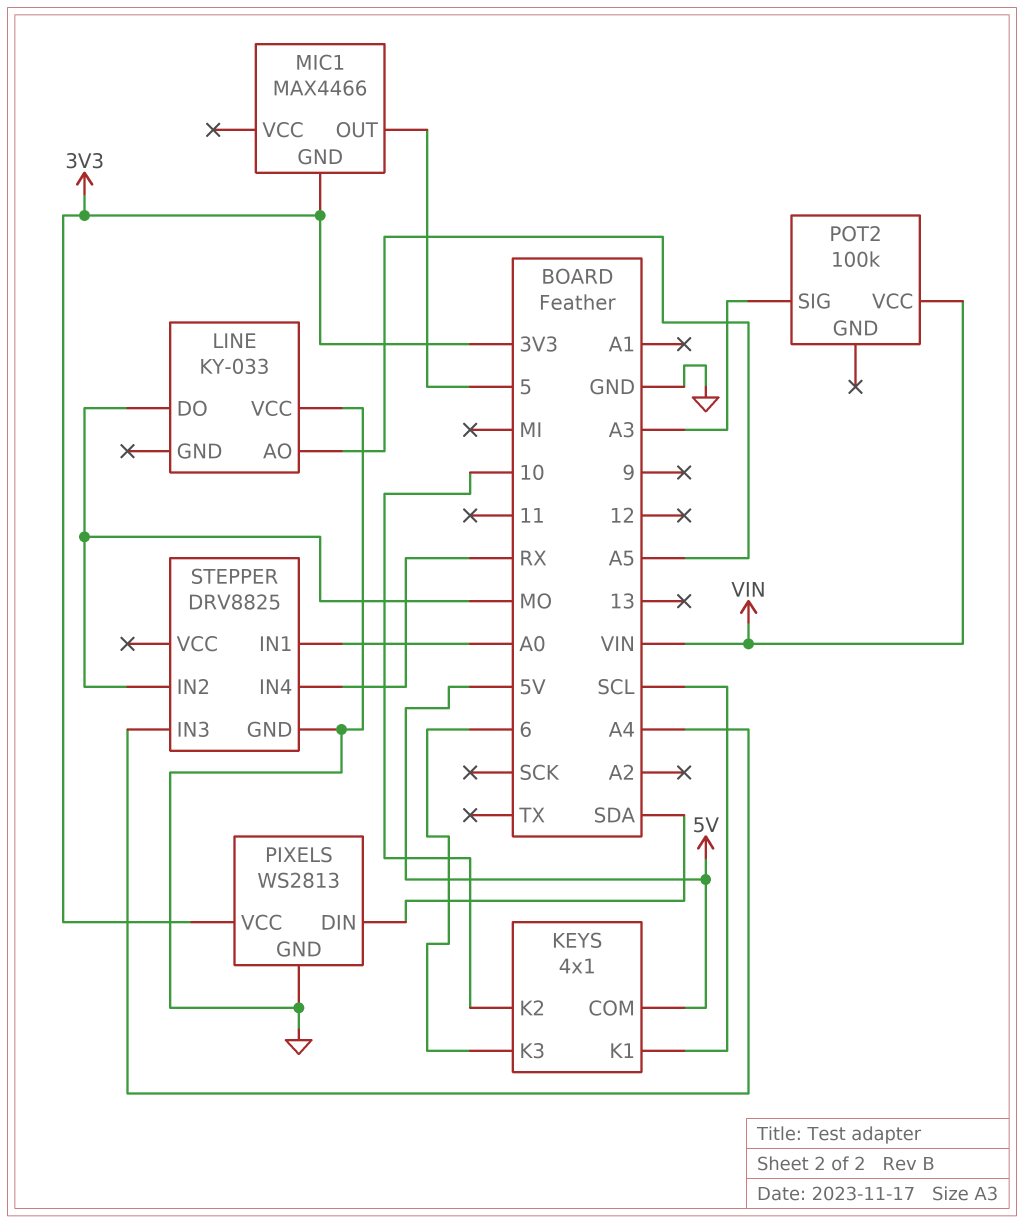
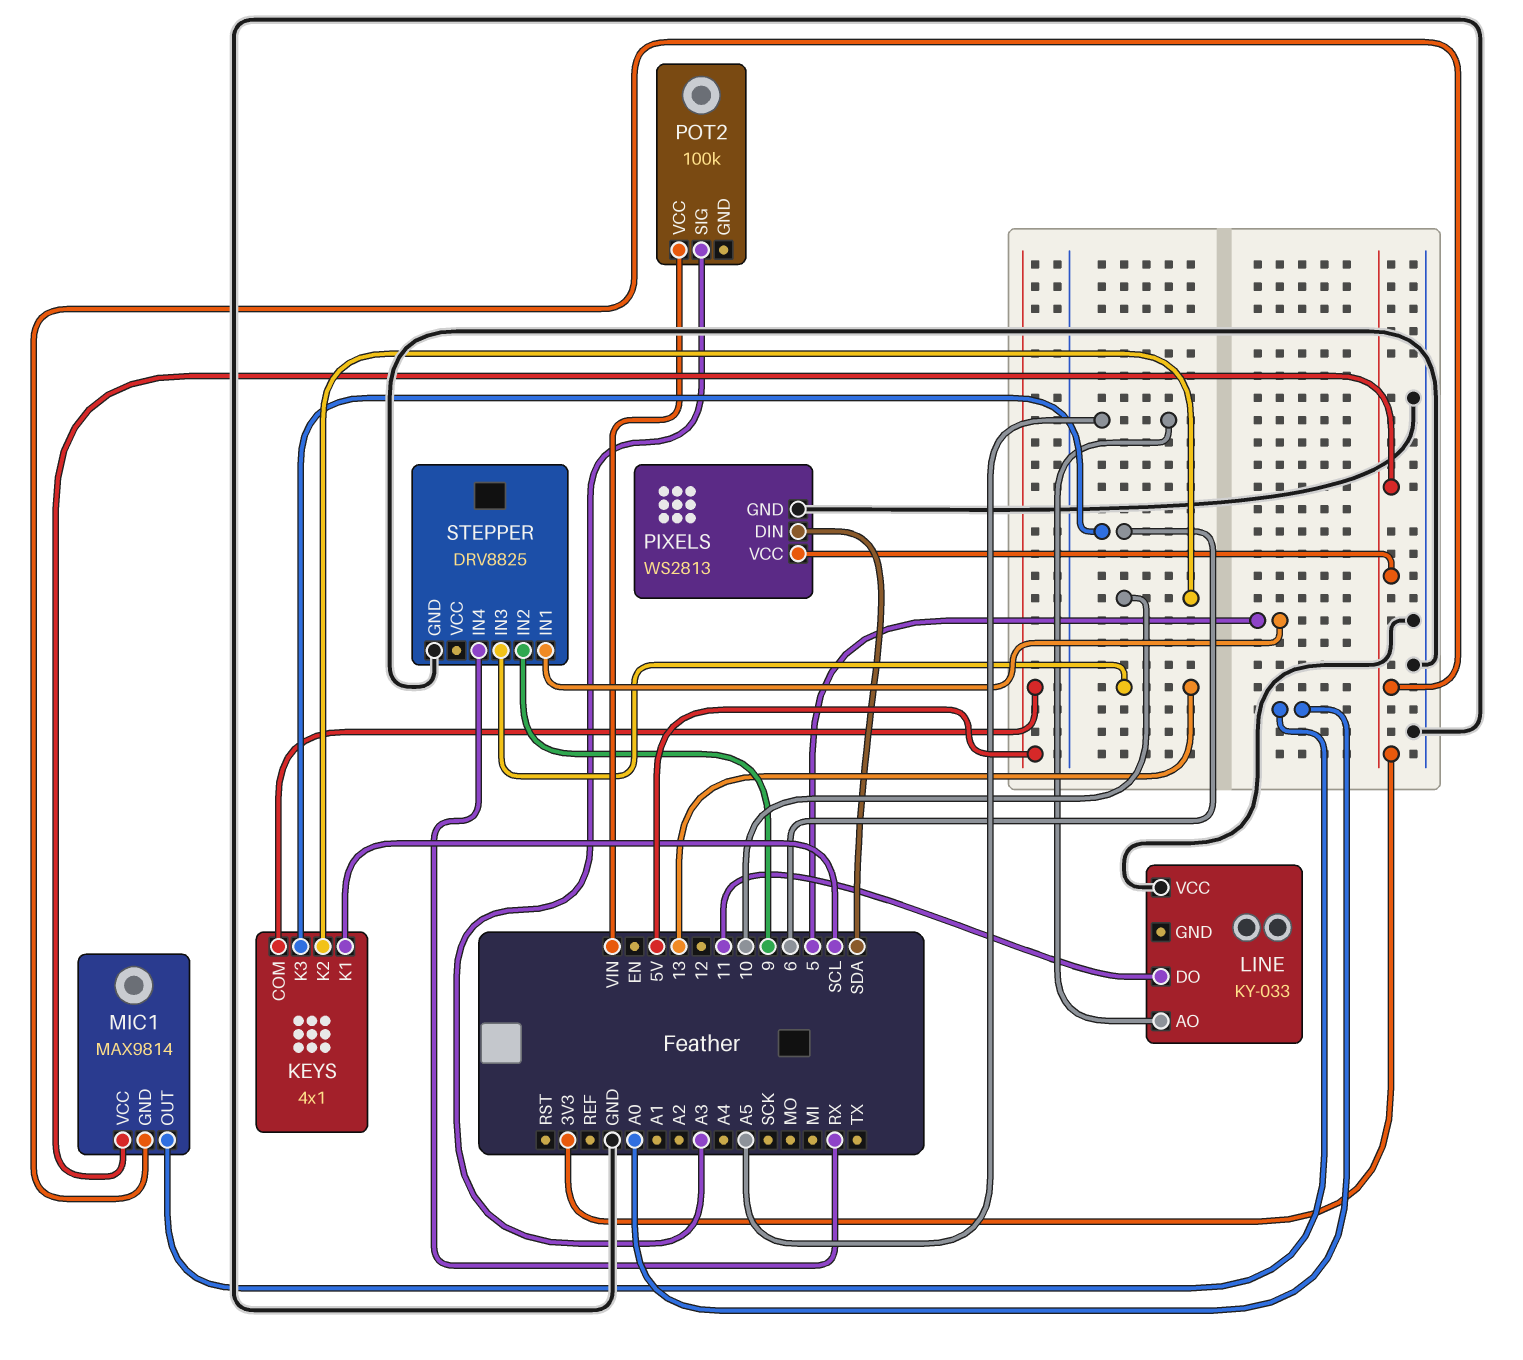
LINE pin DO: MO -> 11
MIC1: MAX4466 -> MAX9814
MIC1 pin OUT: 5 -> A0
MIC1 pin VCC: none -> 3V3
STEPPER pin IN1: A0 -> 5
STEPPER pin IN2: MO -> 9
STEPPER pin IN3: A4 -> 13

